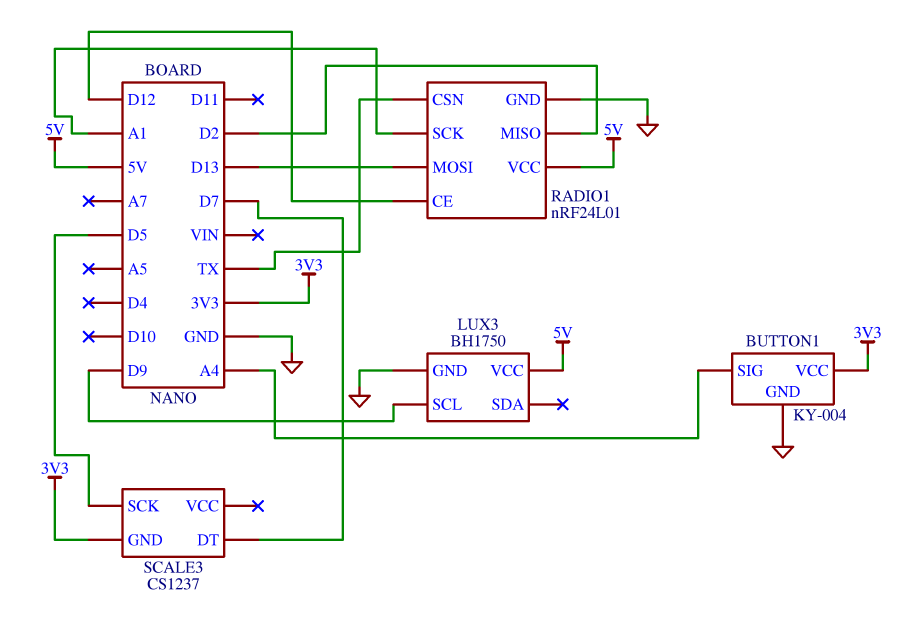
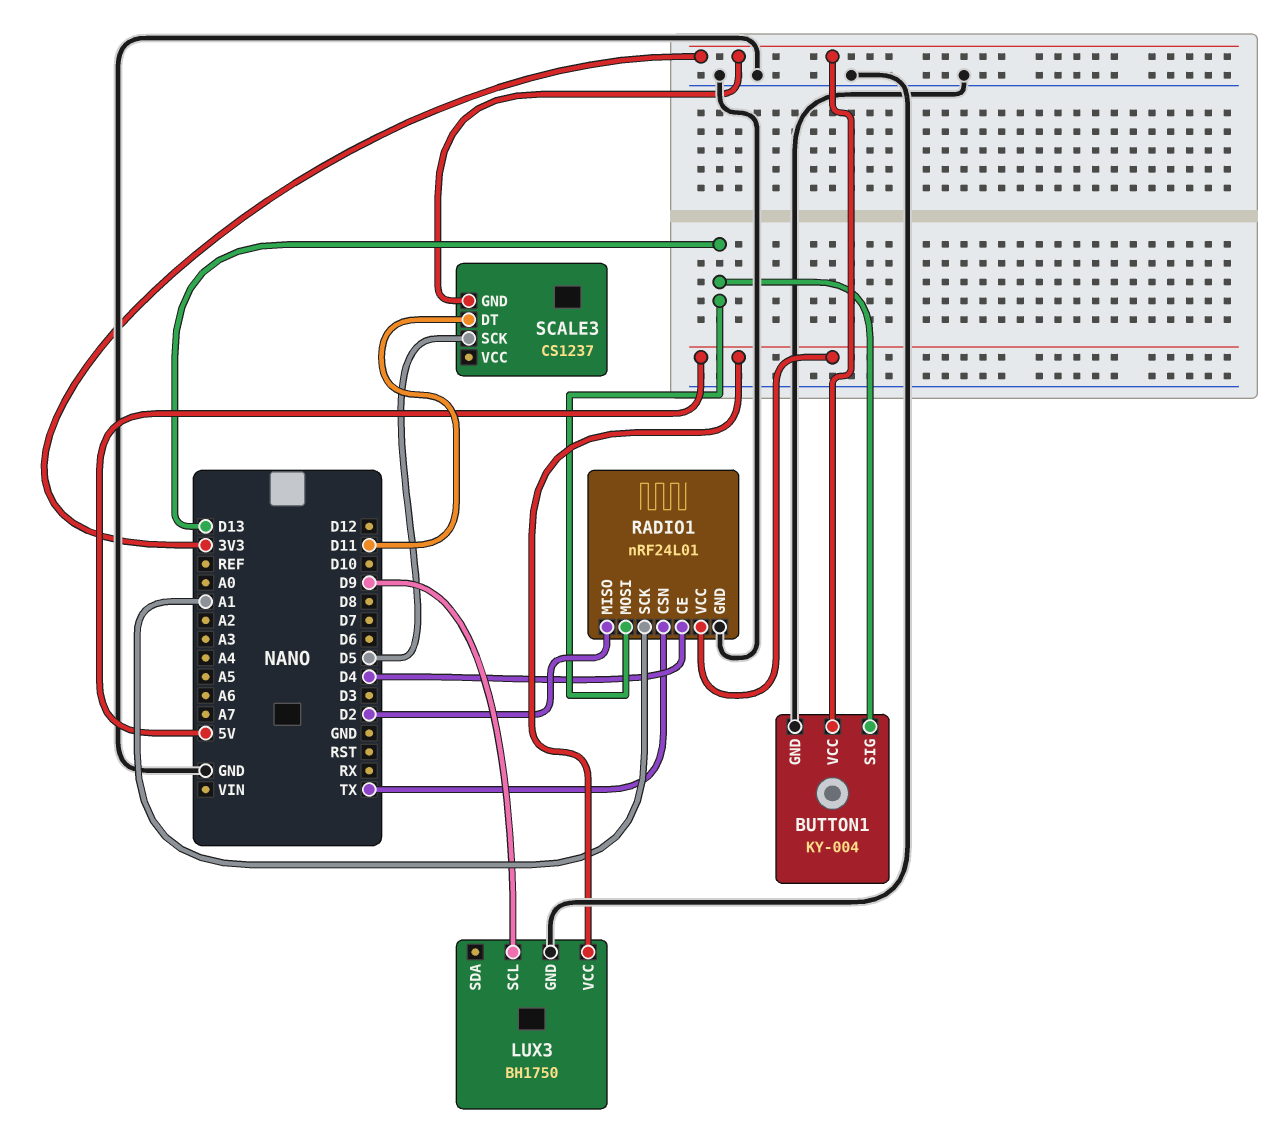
BUTTON1 pin SIG: A4 -> D13
RADIO1 pin CE: D12 -> D4
SCALE3 pin DT: D7 -> D11

